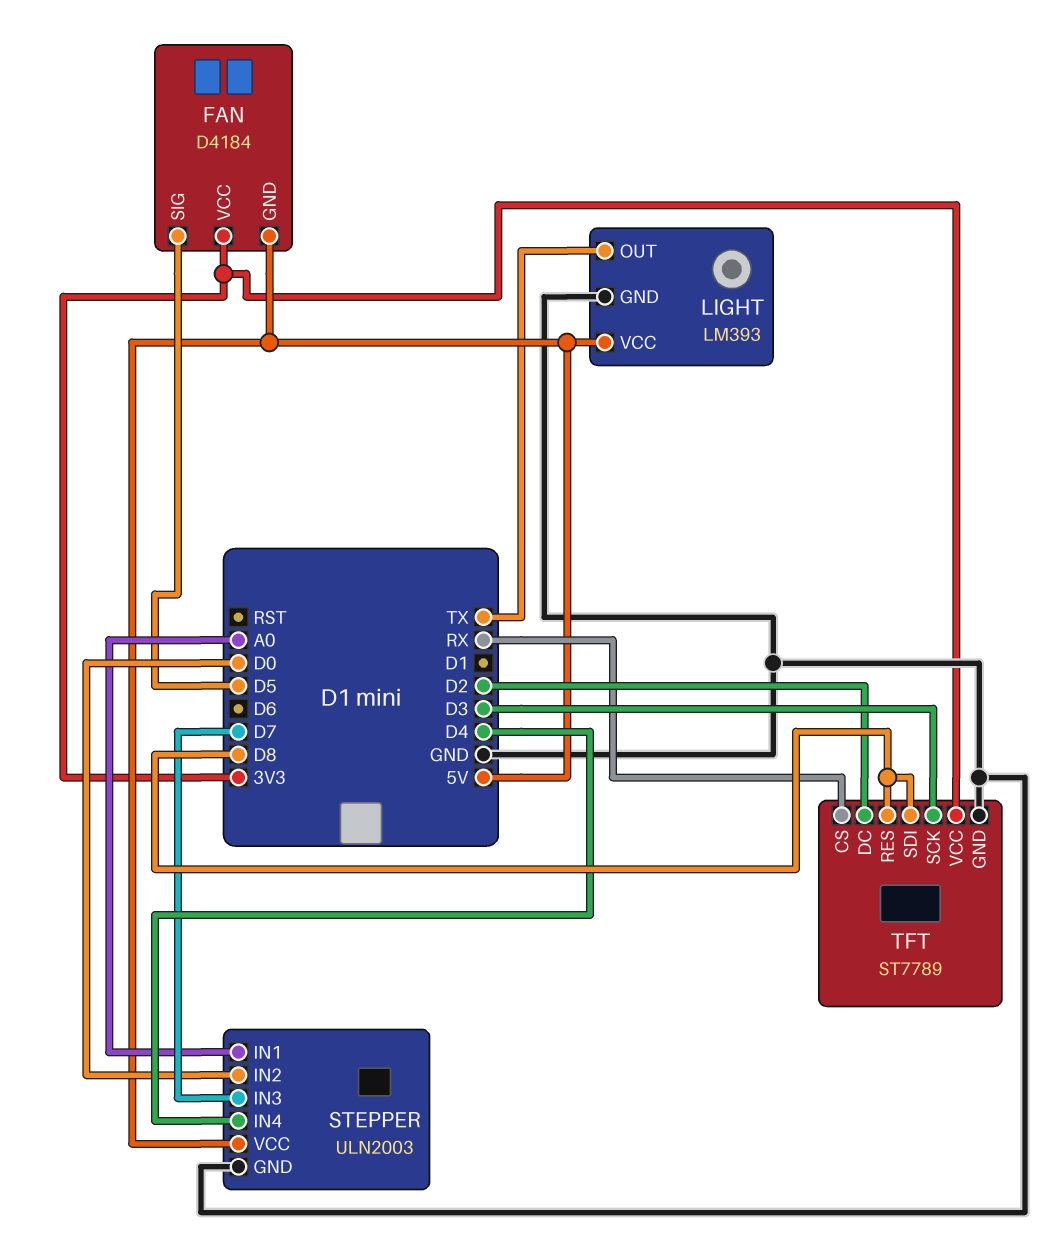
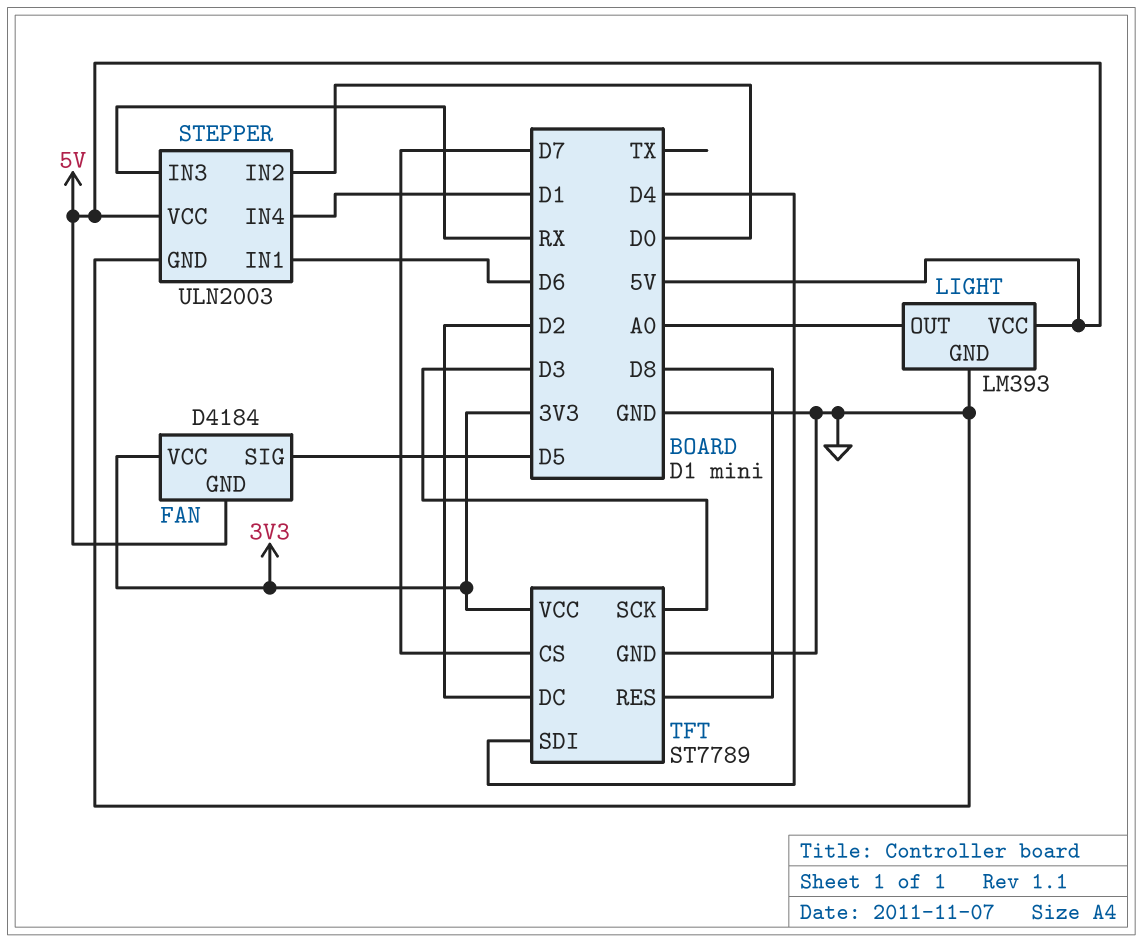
LIGHT pin OUT: TX -> A0
STEPPER pin IN1: A0 -> D6
STEPPER pin IN3: D7 -> RX
STEPPER pin IN4: D4 -> D1
TFT pin CS: RX -> D7
TFT pin SDI: D8 -> D4

